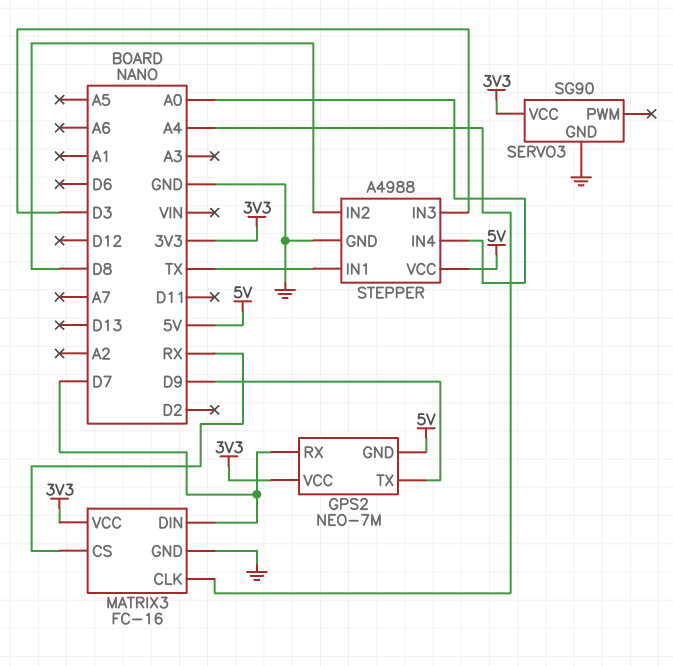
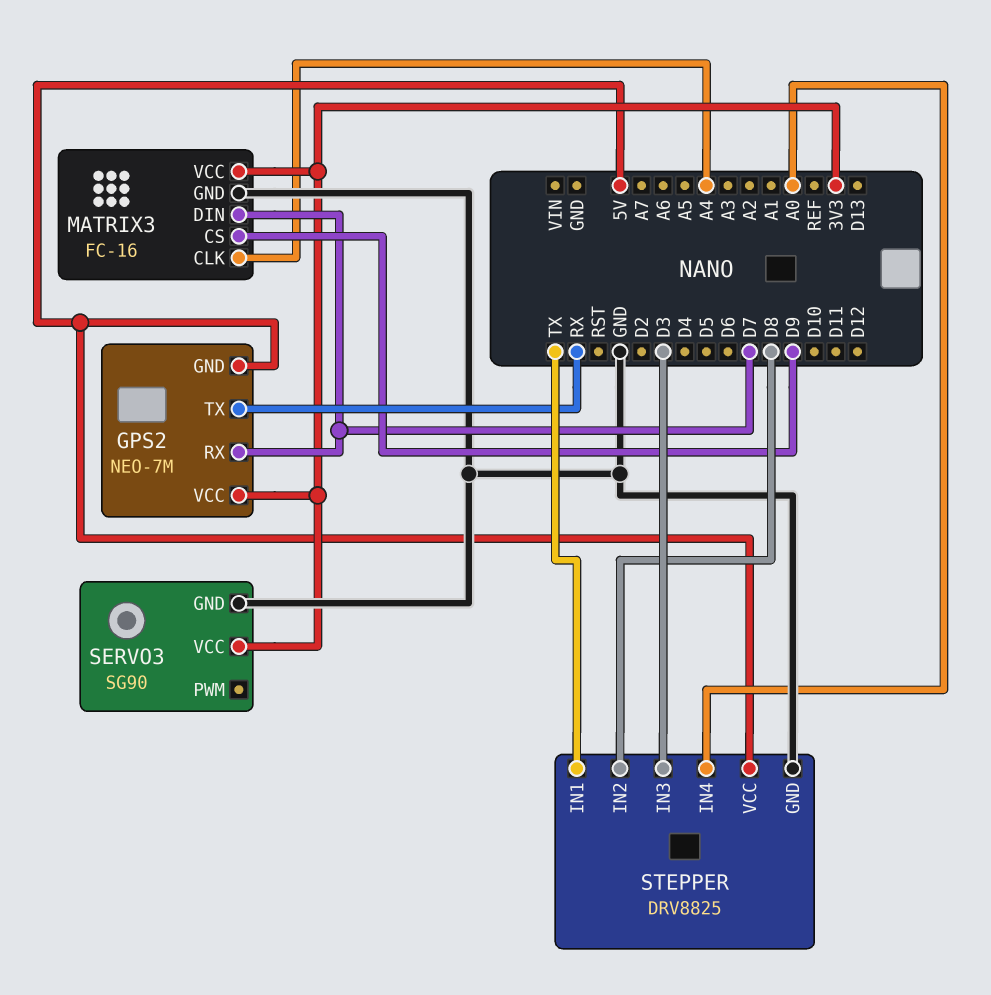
GPS2 pin TX: D9 -> RX
MATRIX3 pin CS: RX -> D9
STEPPER: A4988 -> DRV8825

